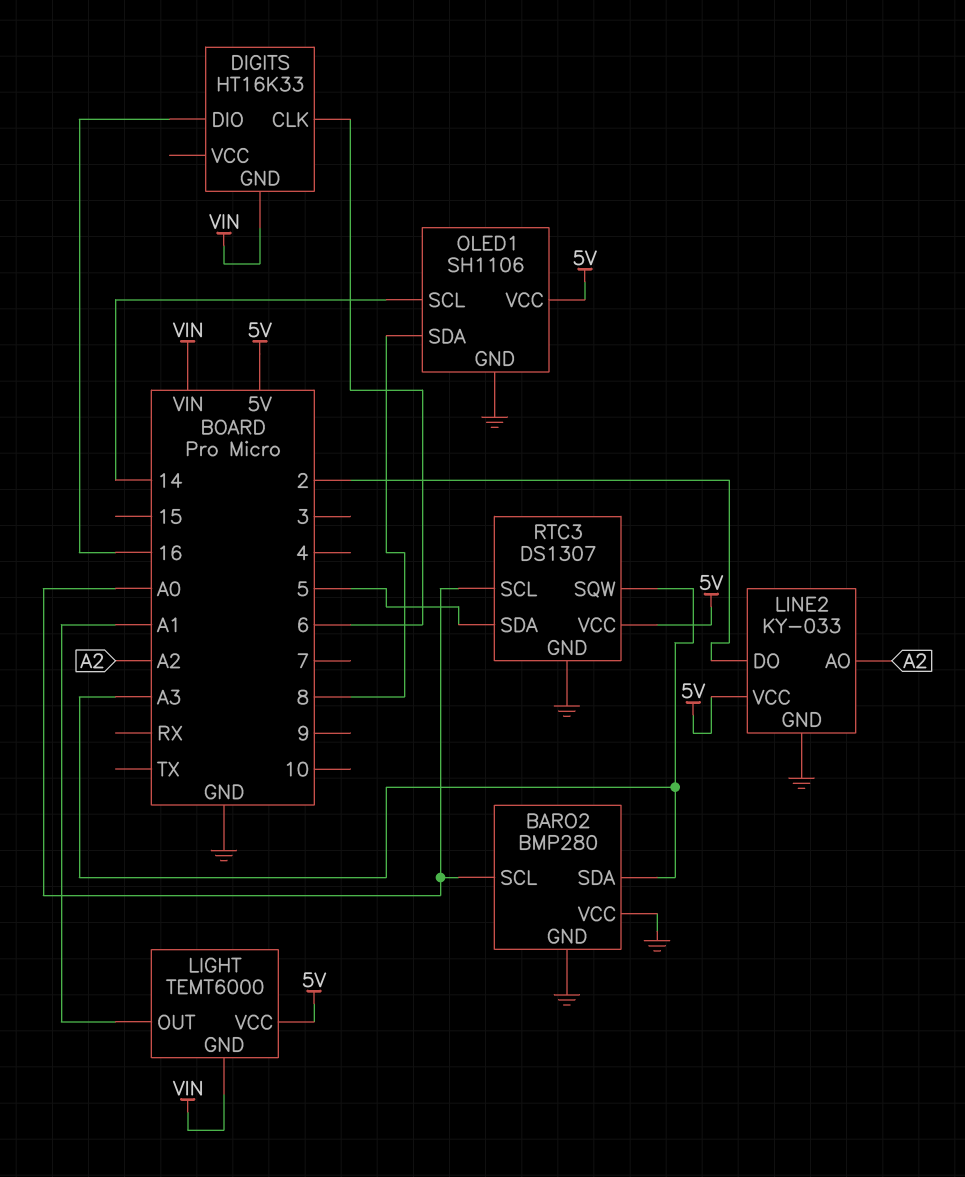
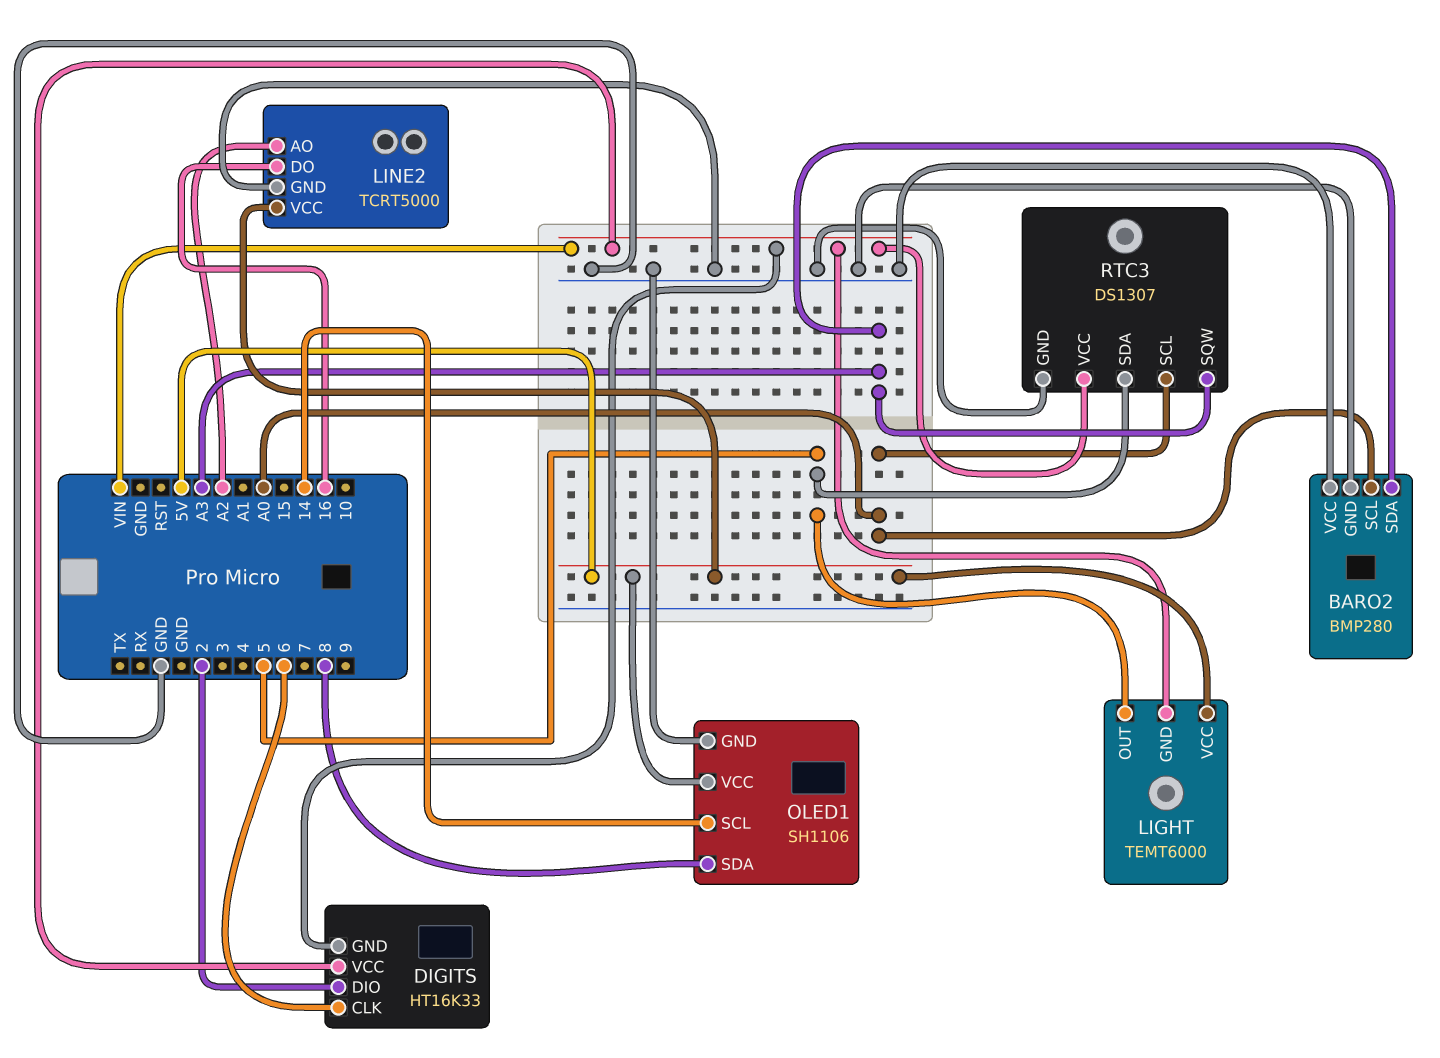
DIGITS pin DIO: 16 -> 2
DIGITS pin VCC: none -> VIN
LIGHT pin OUT: A1 -> 5
LINE2: KY-033 -> TCRT5000
LINE2 pin DO: 2 -> 16
RTC3 pin VCC: 5V -> VIN

